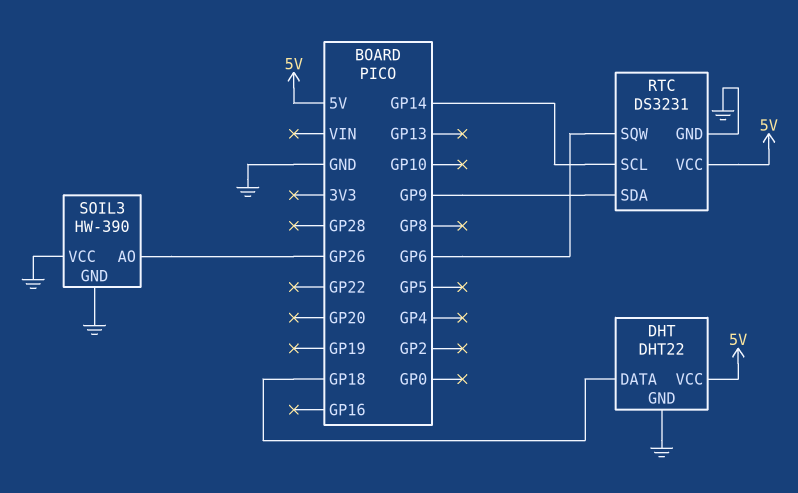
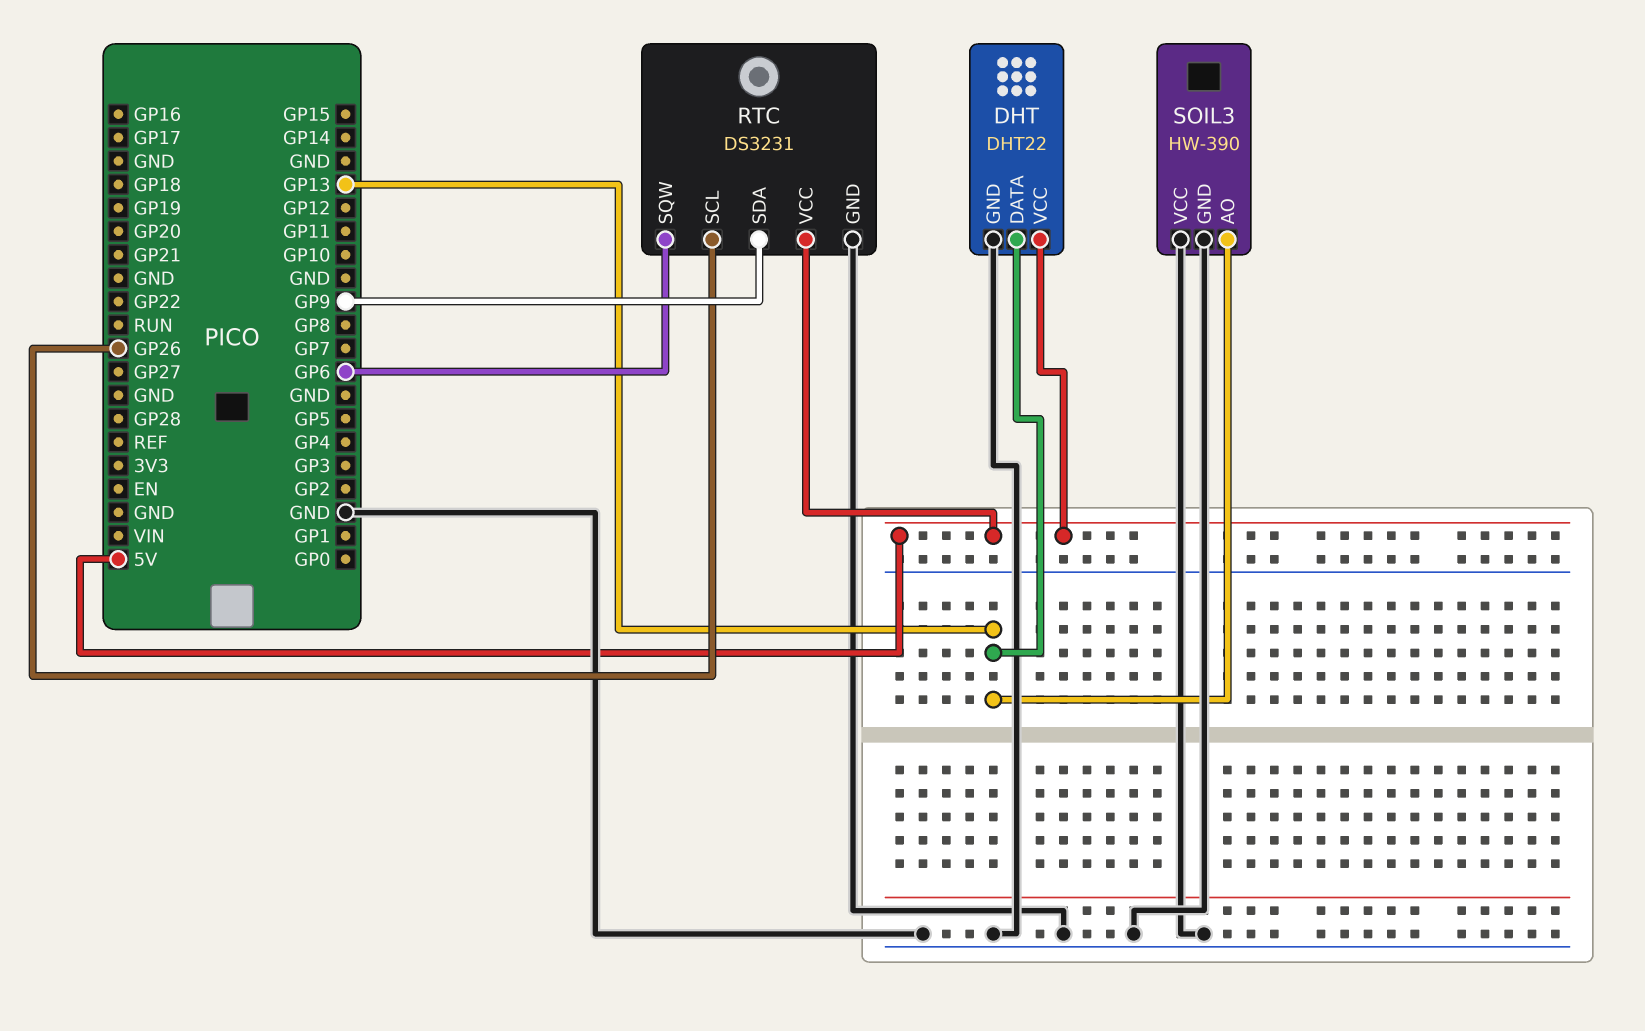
DHT pin DATA: GP18 -> GP13
RTC pin SCL: GP14 -> GP26
SOIL3 pin AO: GP26 -> GP13

